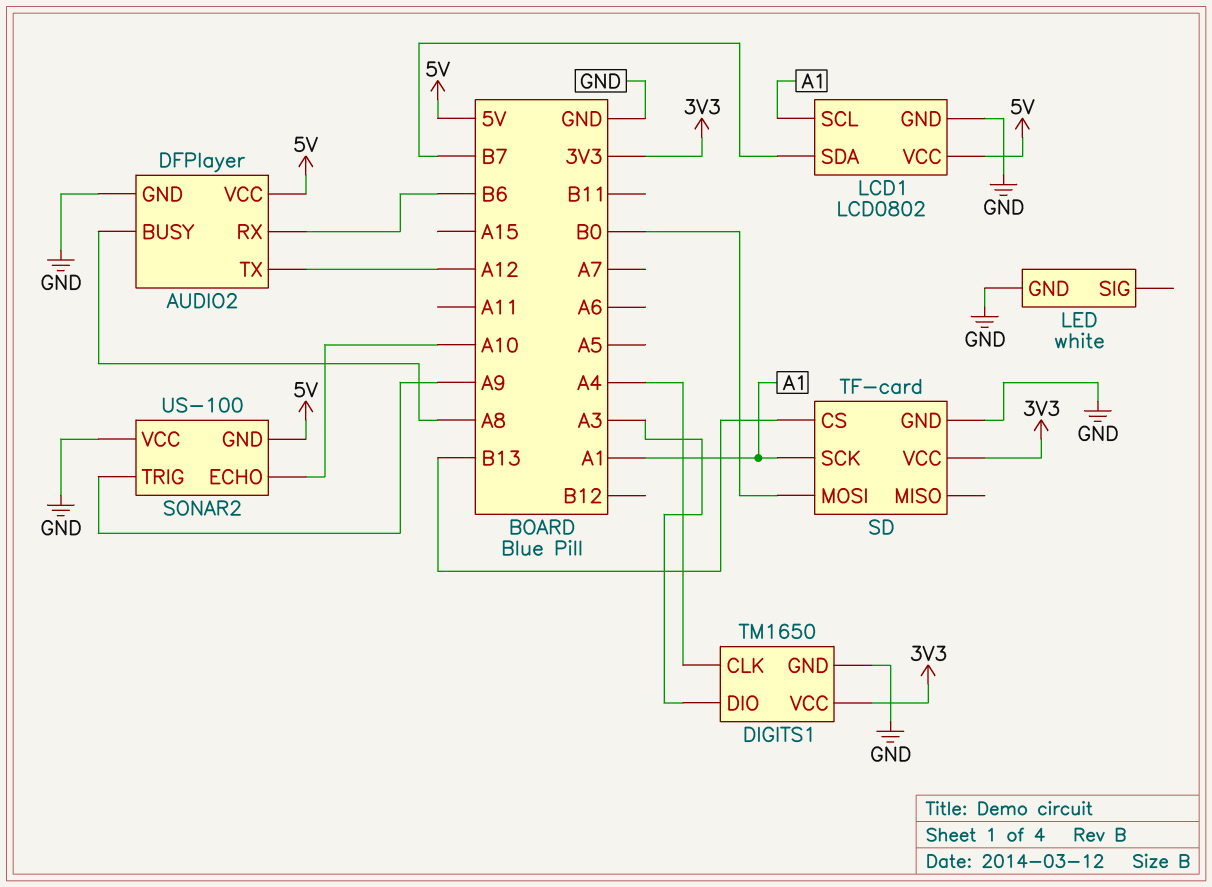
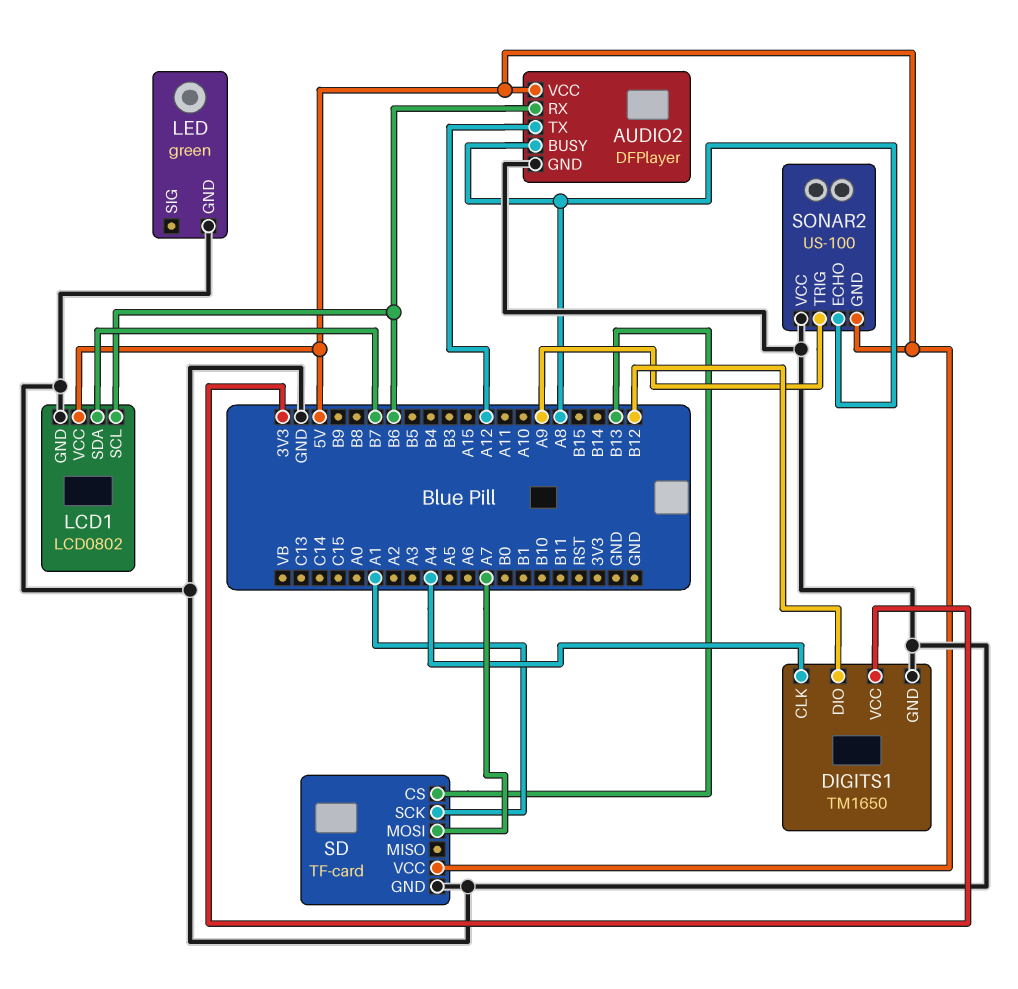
DIGITS1 pin DIO: A3 -> B12
LCD1 pin SCL: A1 -> B6
LED: white -> green
SD pin MOSI: B0 -> A7
SD pin VCC: 3V3 -> 5V
SONAR2 pin ECHO: A10 -> A8

